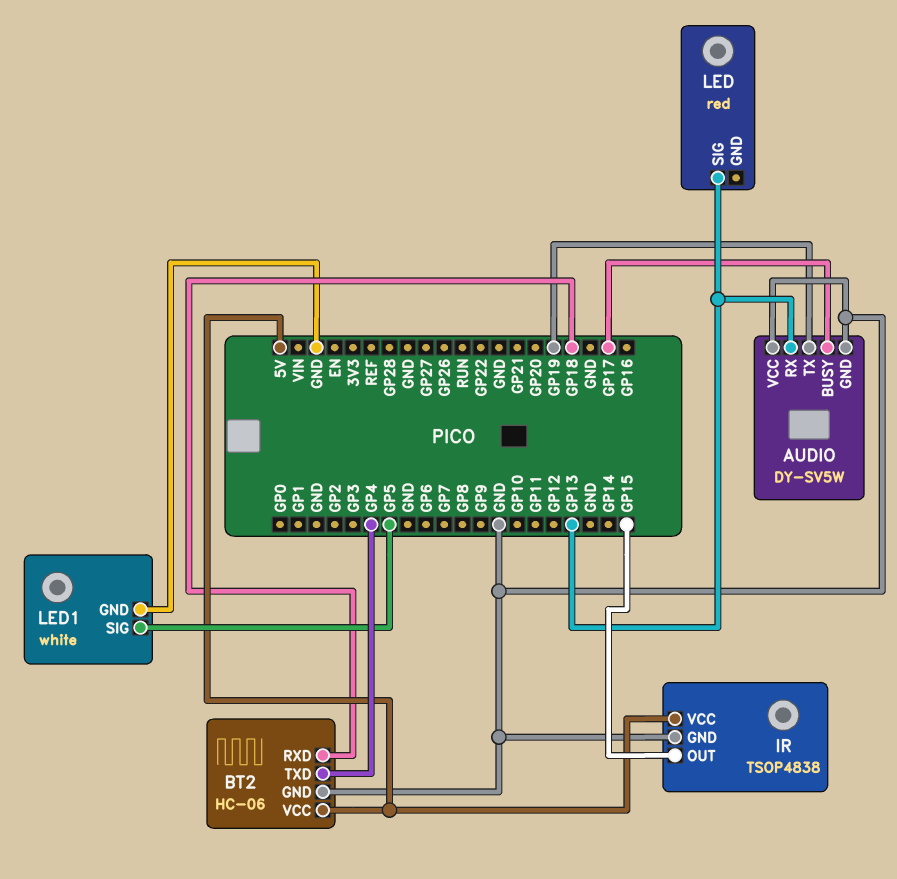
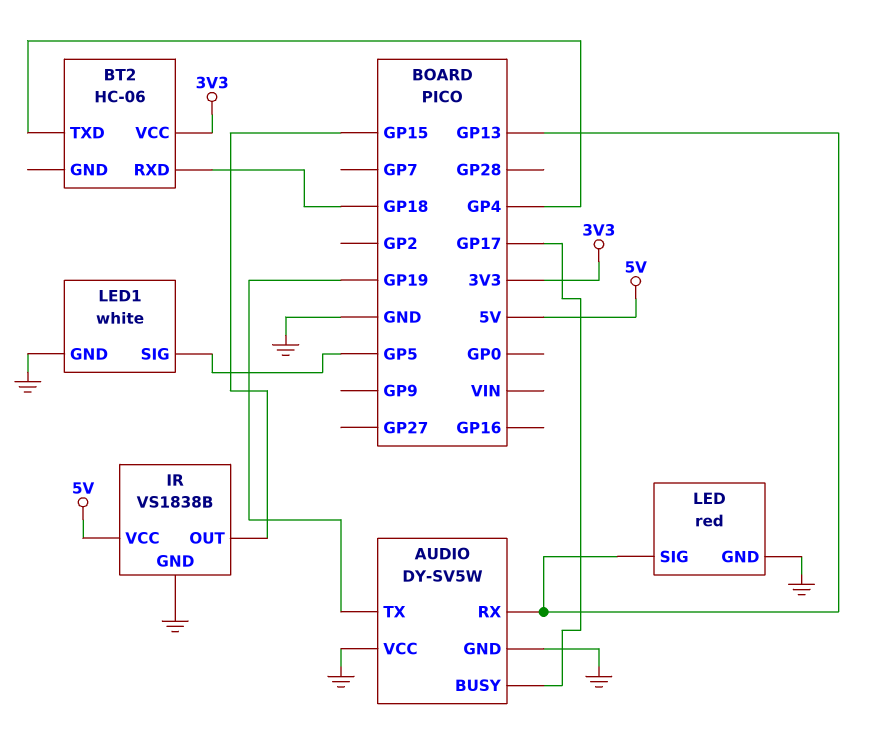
BT2 pin GND: GND -> none
BT2 pin VCC: 5V -> 3V3
IR: TSOP4838 -> VS1838B
LED pin GND: none -> GND

